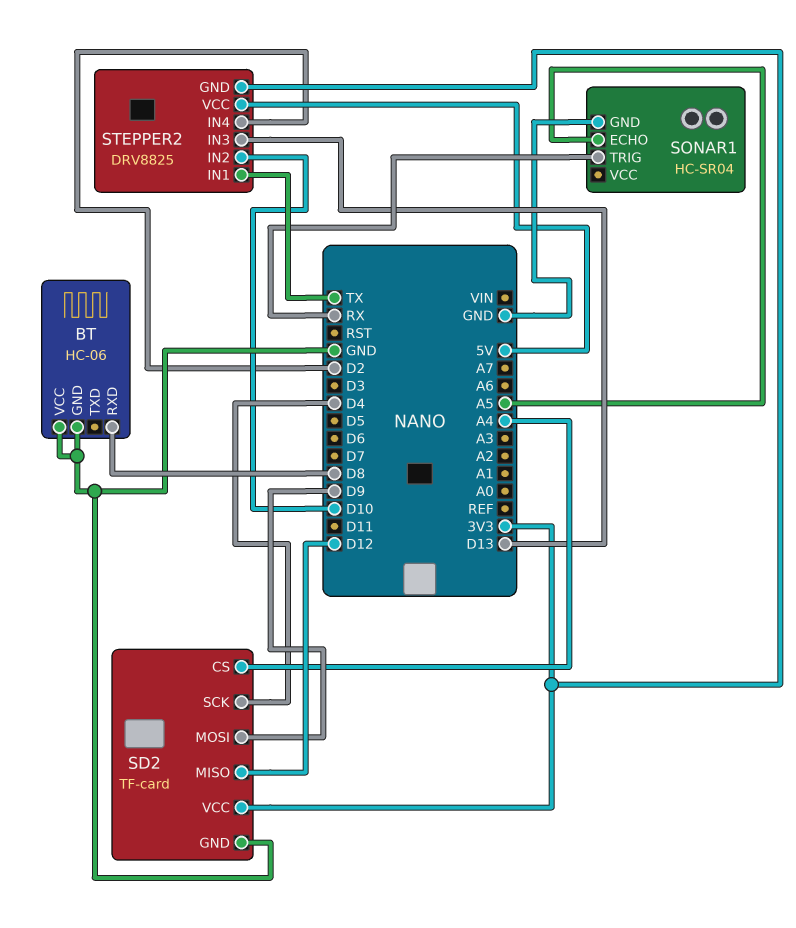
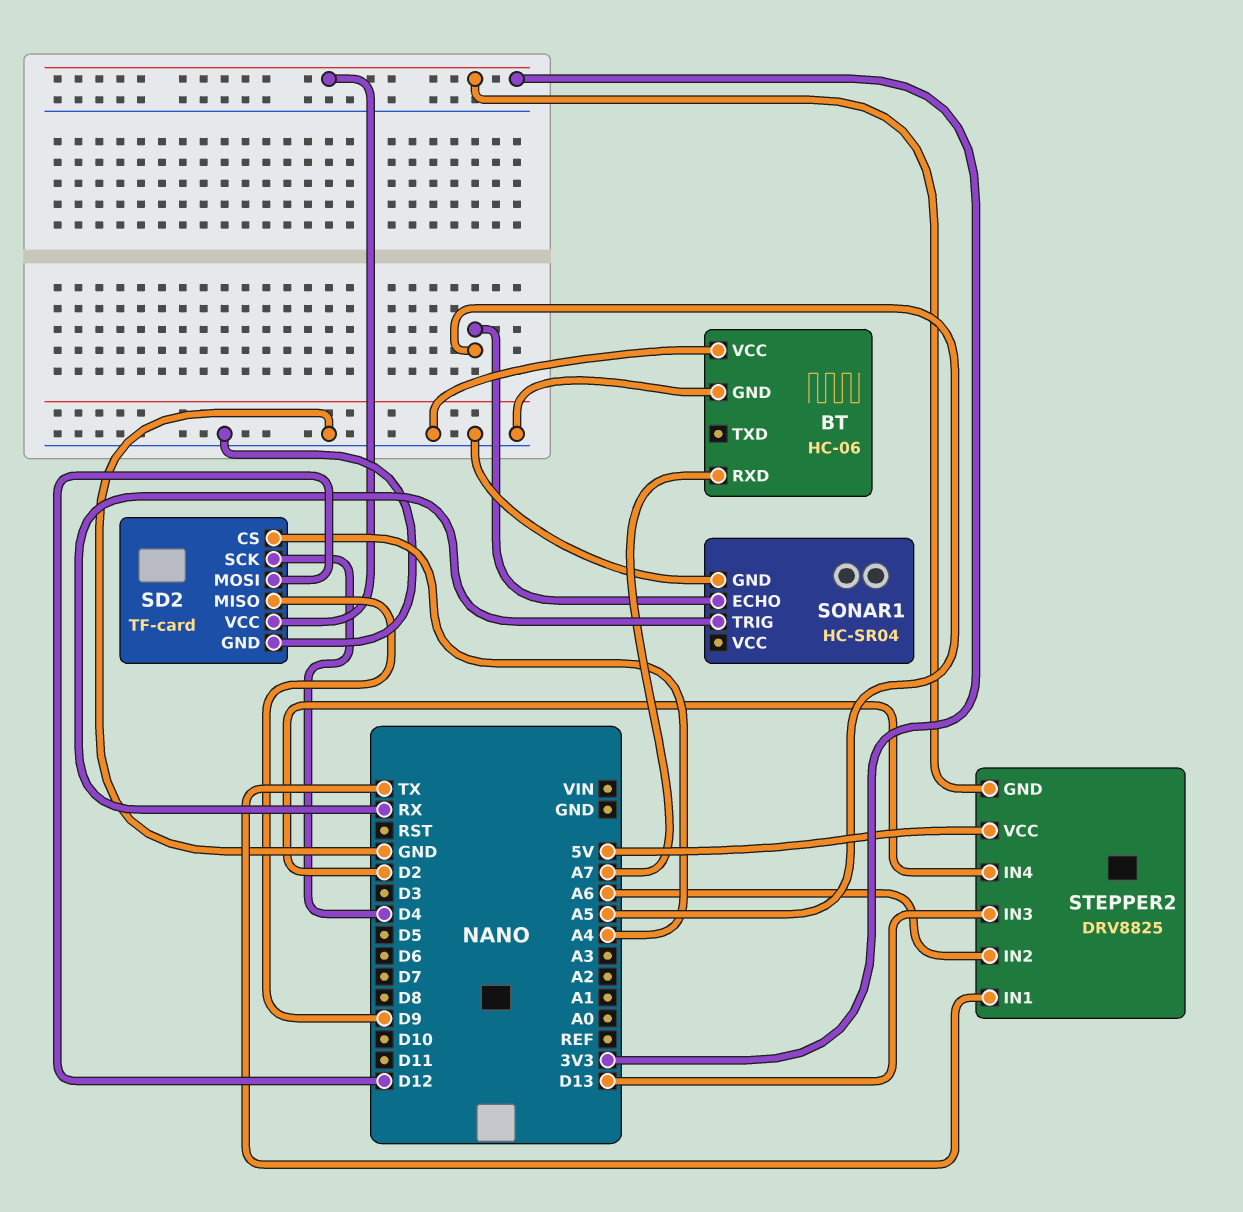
BT pin RXD: D8 -> A7
SD2 pin MISO: D12 -> D9
SD2 pin MOSI: D9 -> D12
STEPPER2 pin IN2: D10 -> A6

